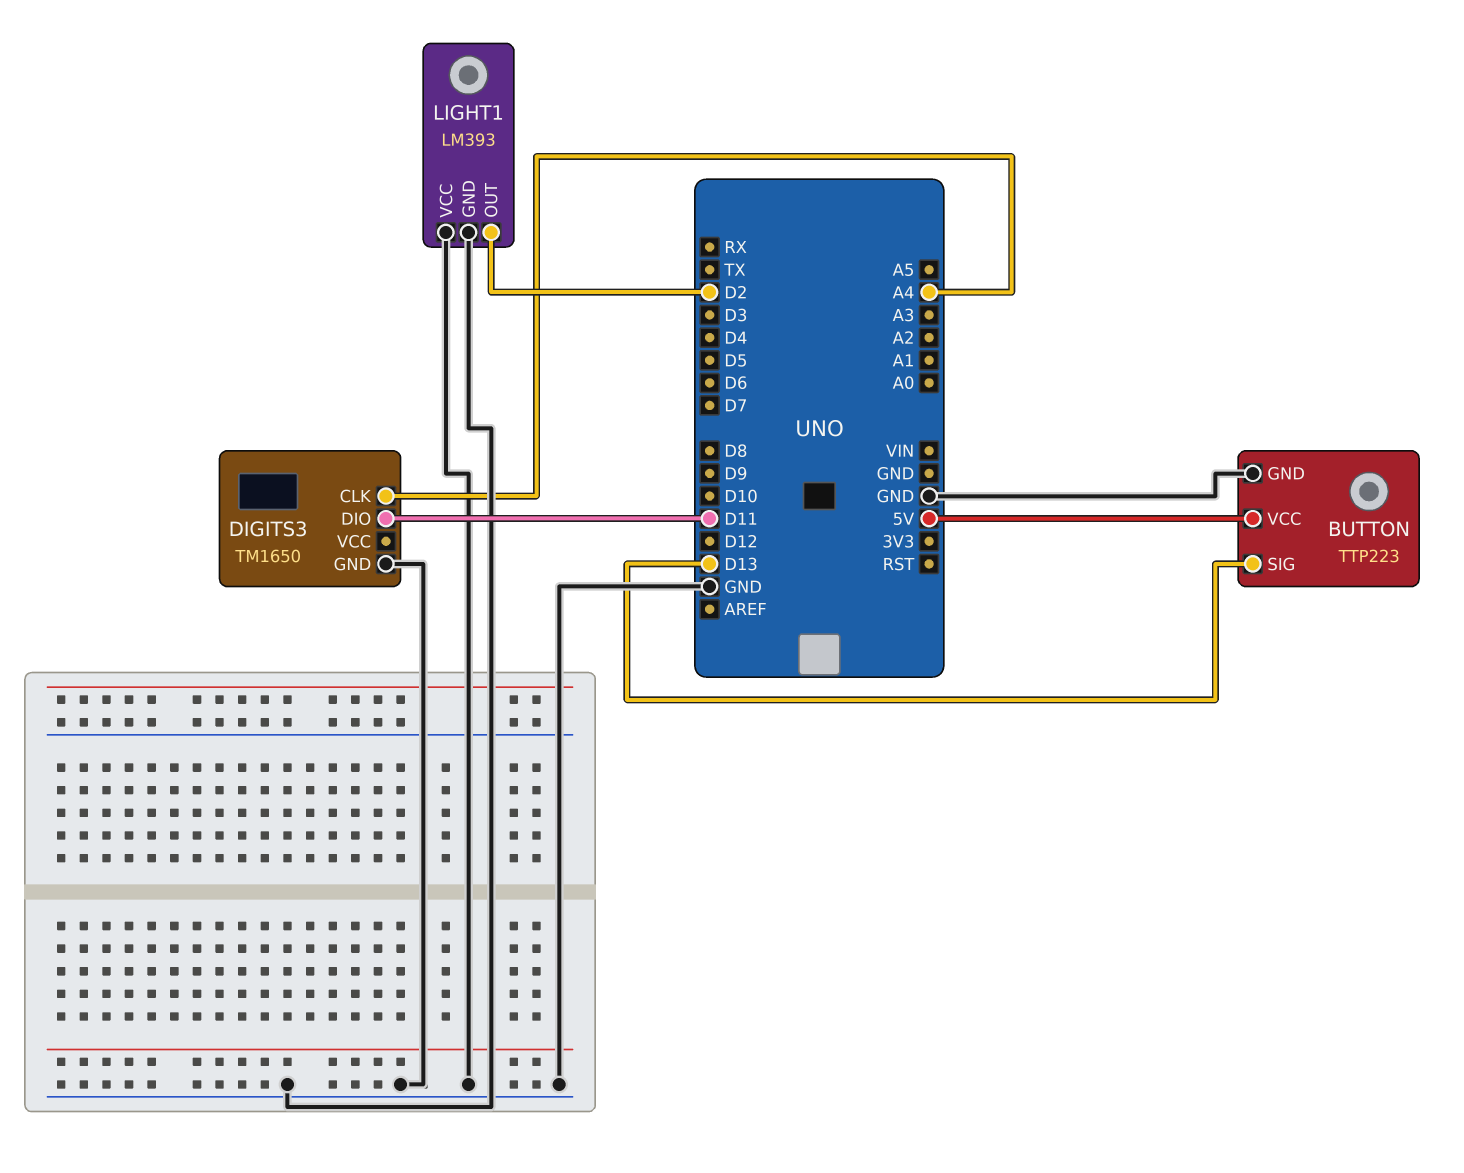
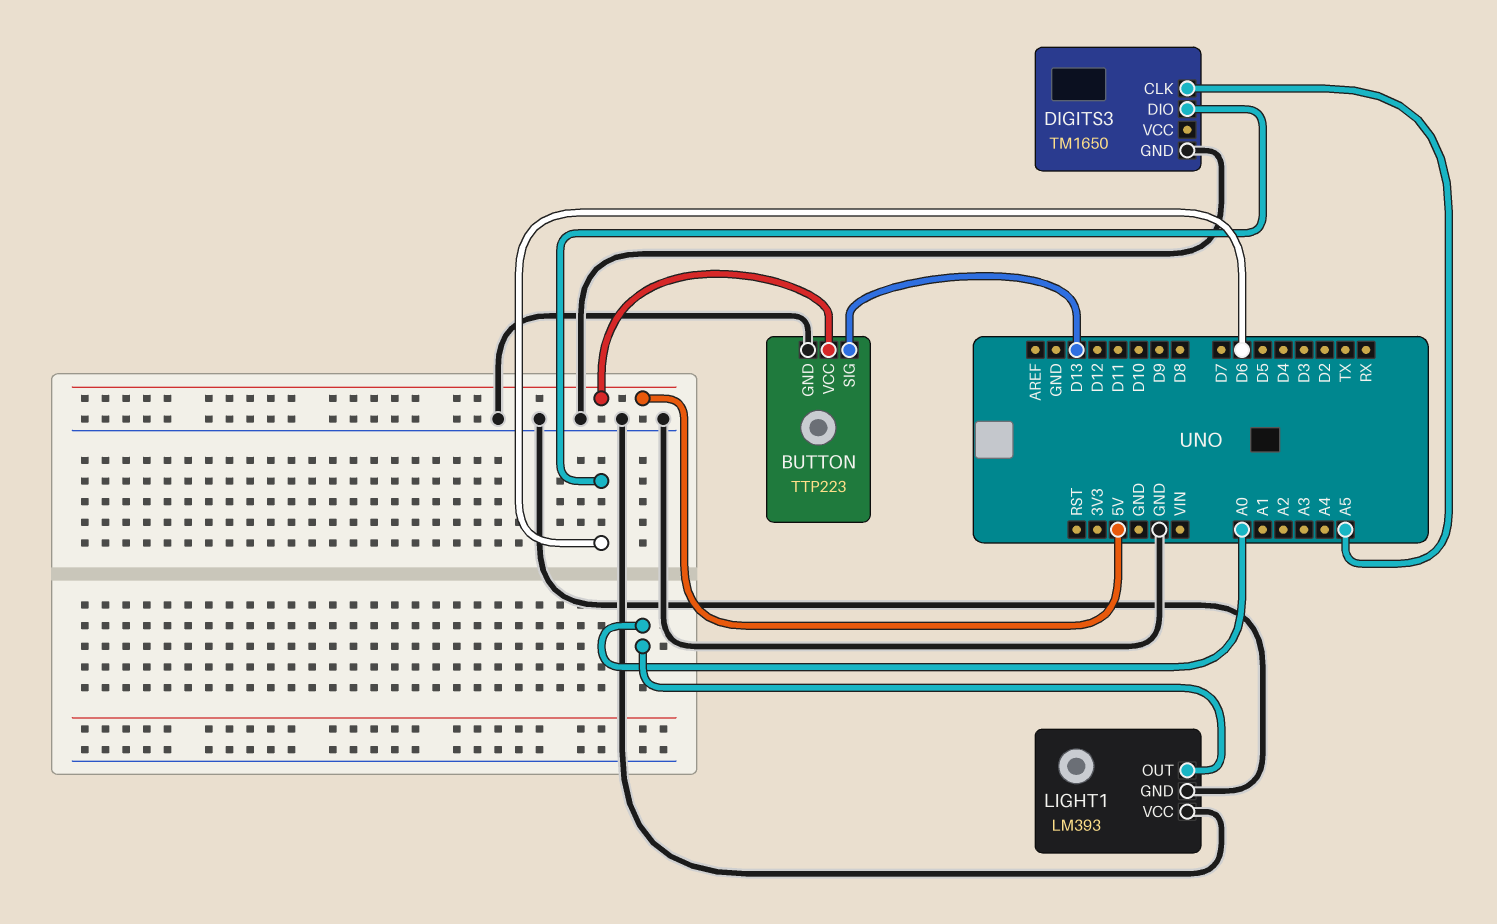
DIGITS3 pin CLK: A4 -> A5
DIGITS3 pin DIO: D11 -> D6
LIGHT1 pin OUT: D2 -> A0

